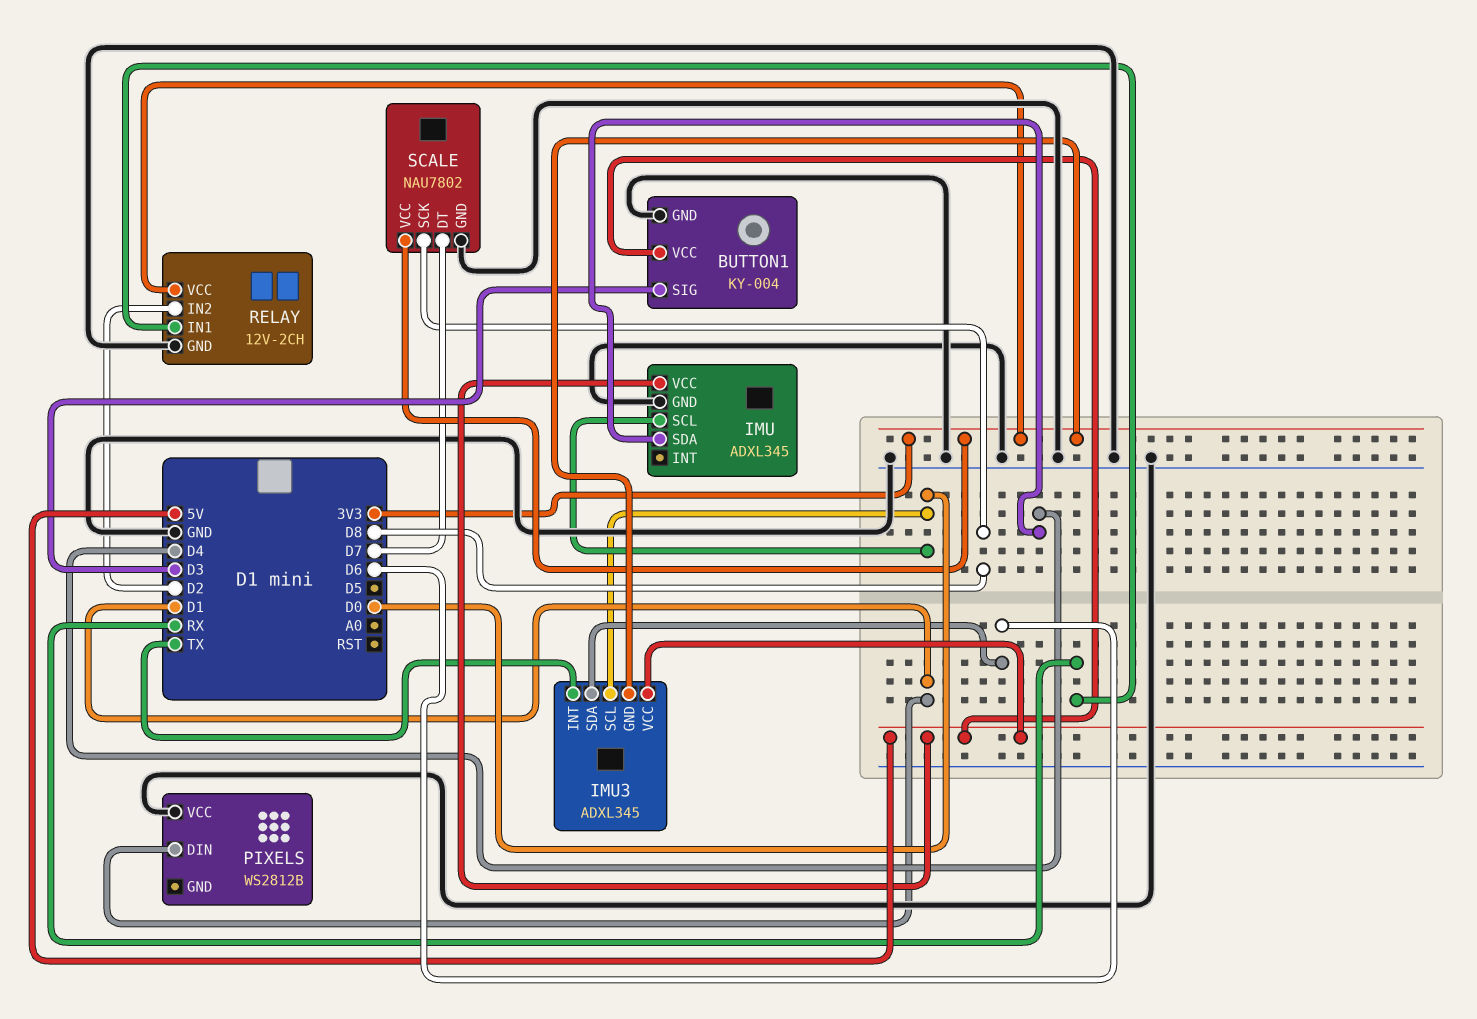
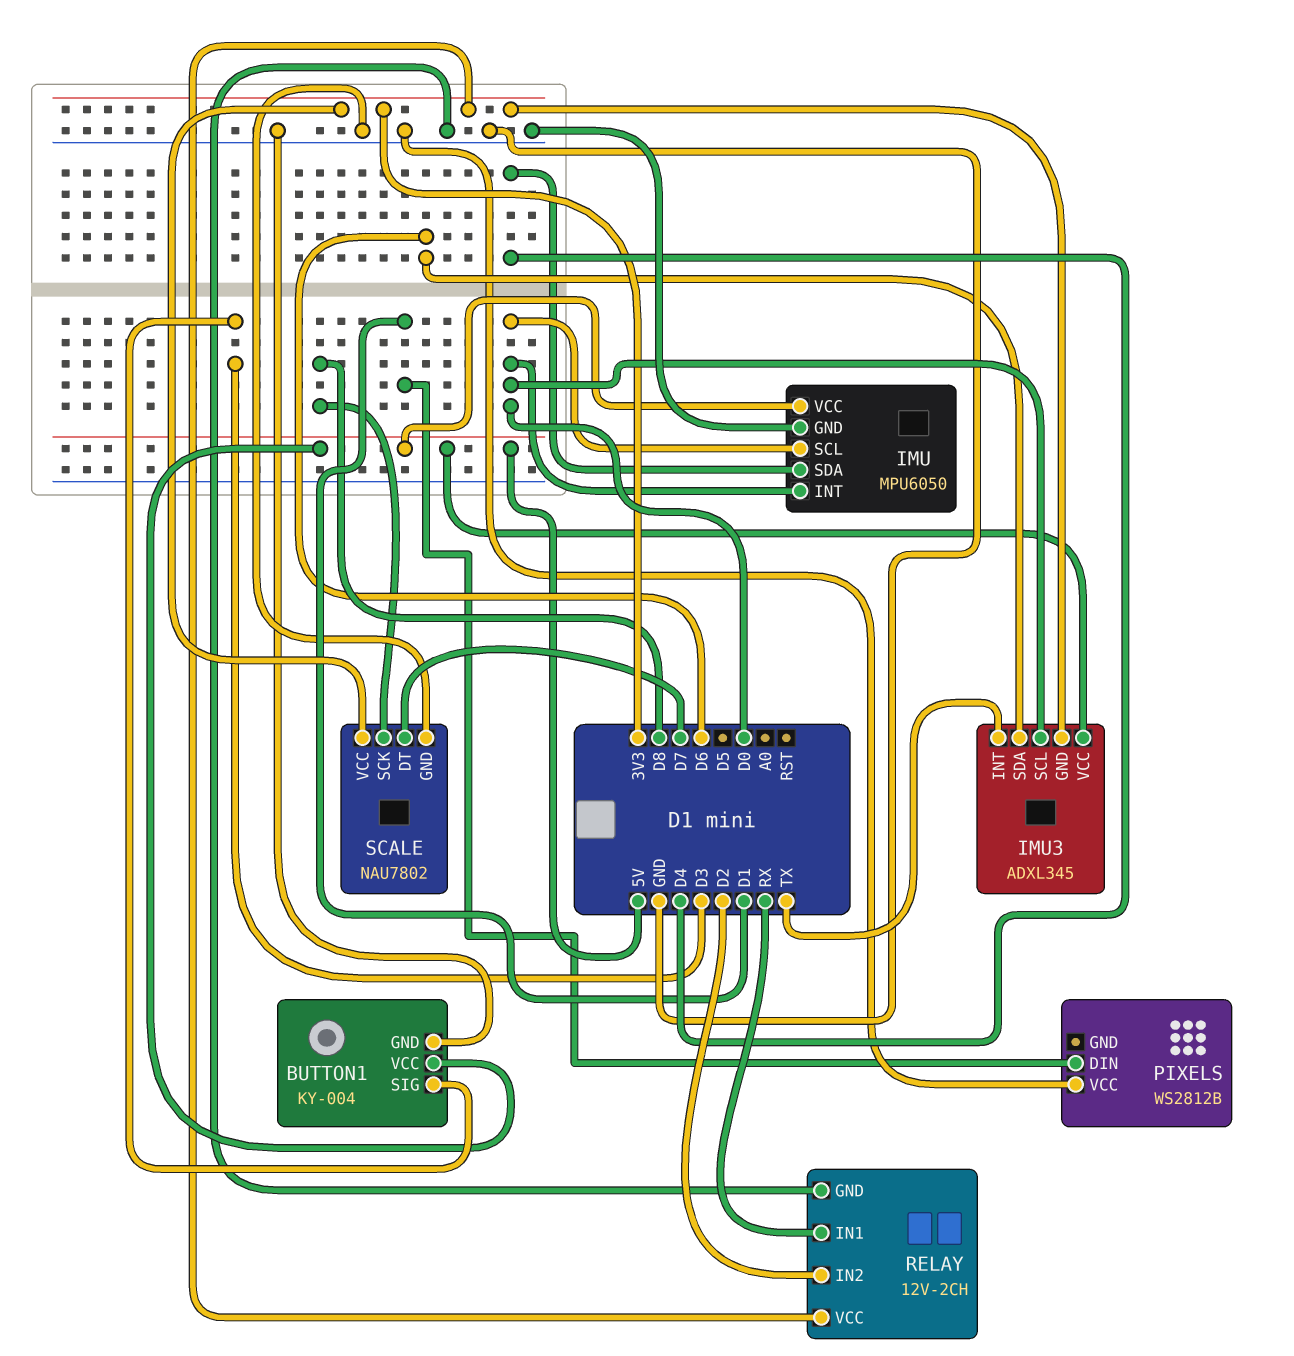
IMU: ADXL345 -> MPU6050
IMU pin INT: none -> D0

